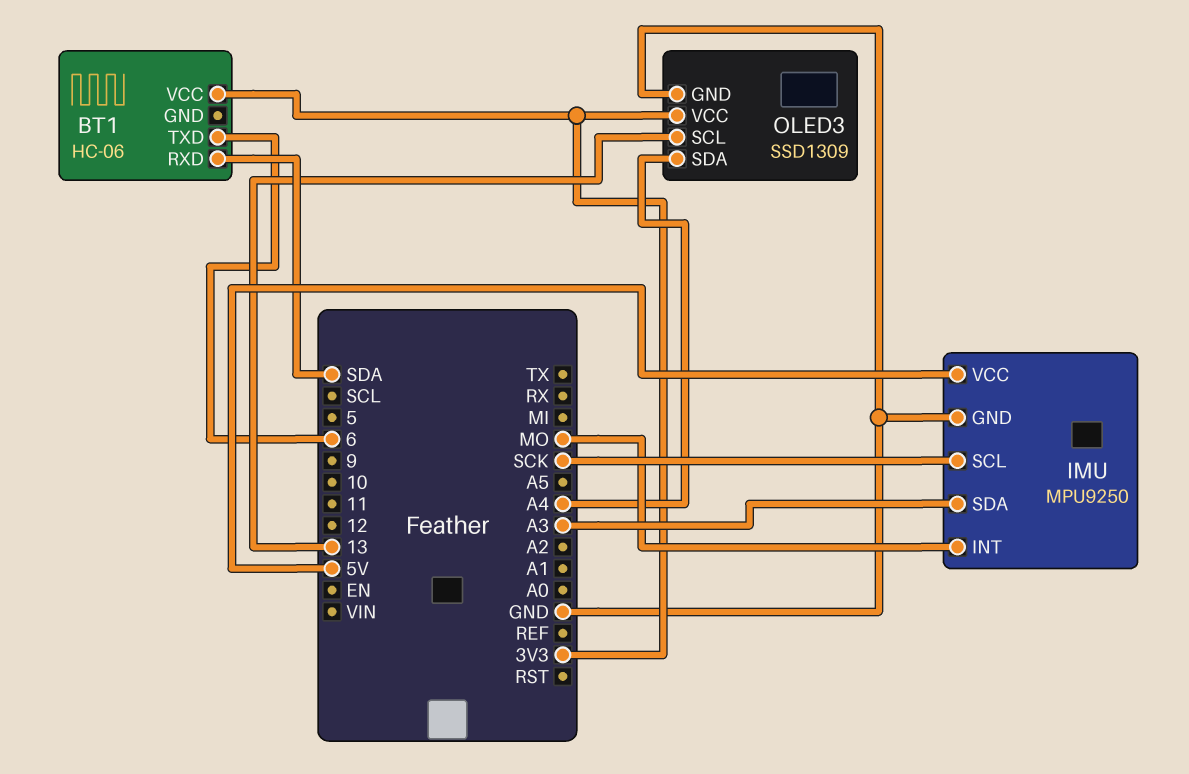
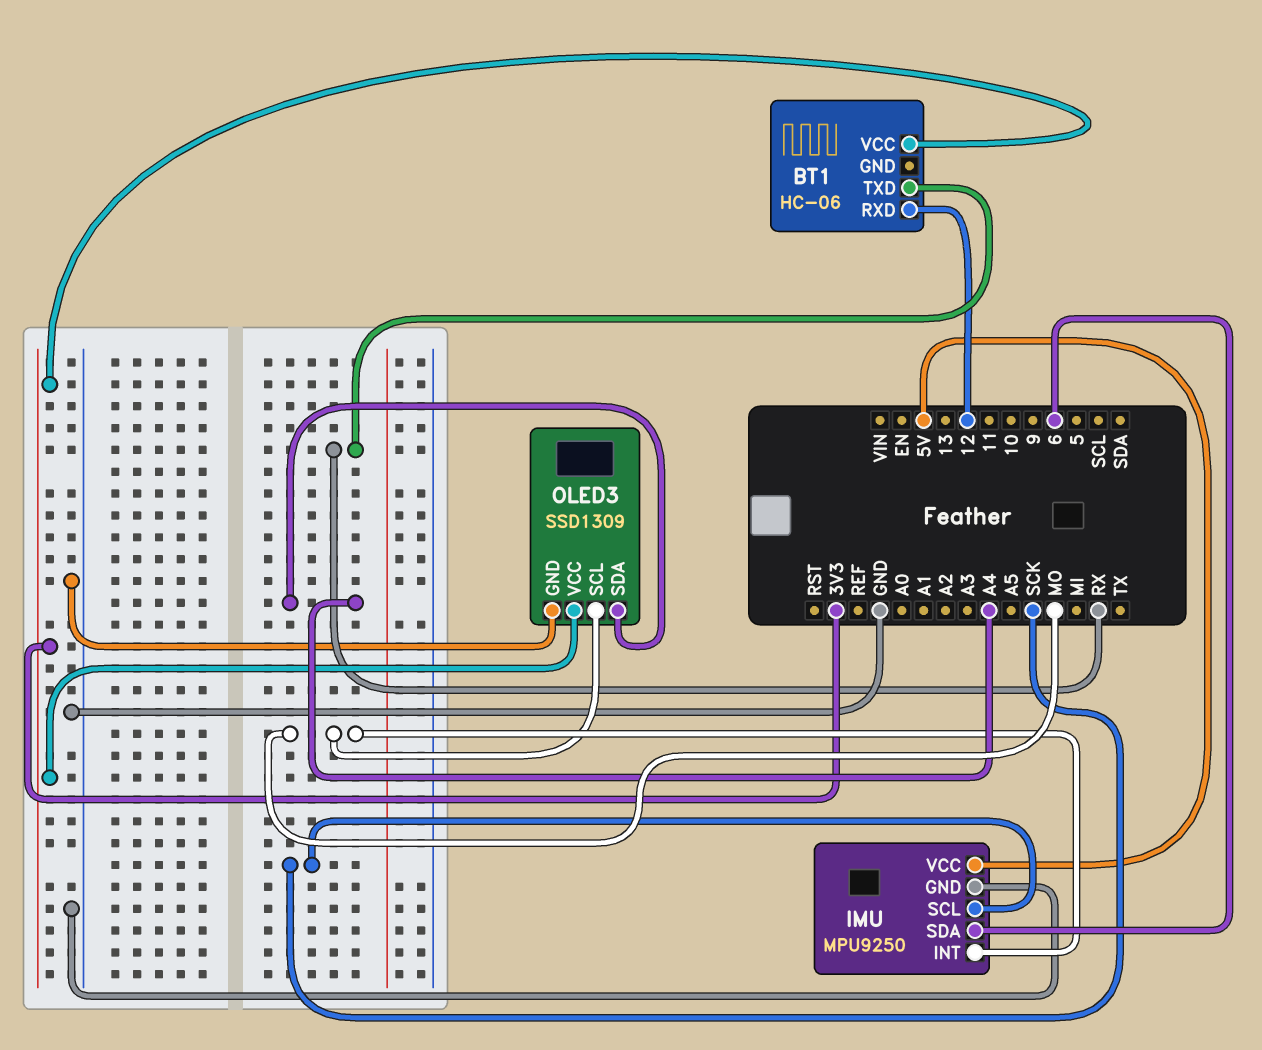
BT1 pin RXD: SDA -> 12
BT1 pin TXD: 6 -> RX
IMU pin SDA: A3 -> 6
OLED3 pin SCL: 13 -> MO

